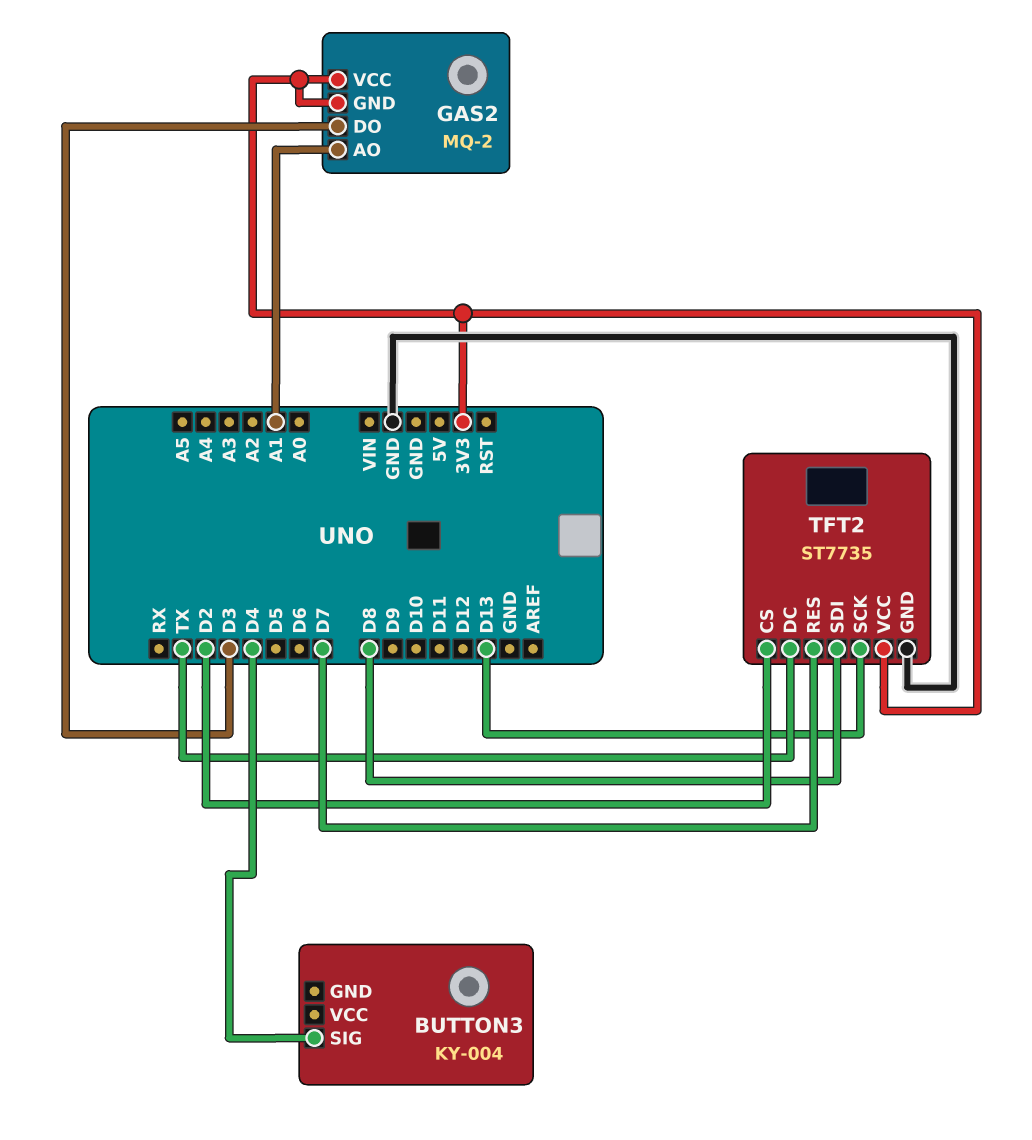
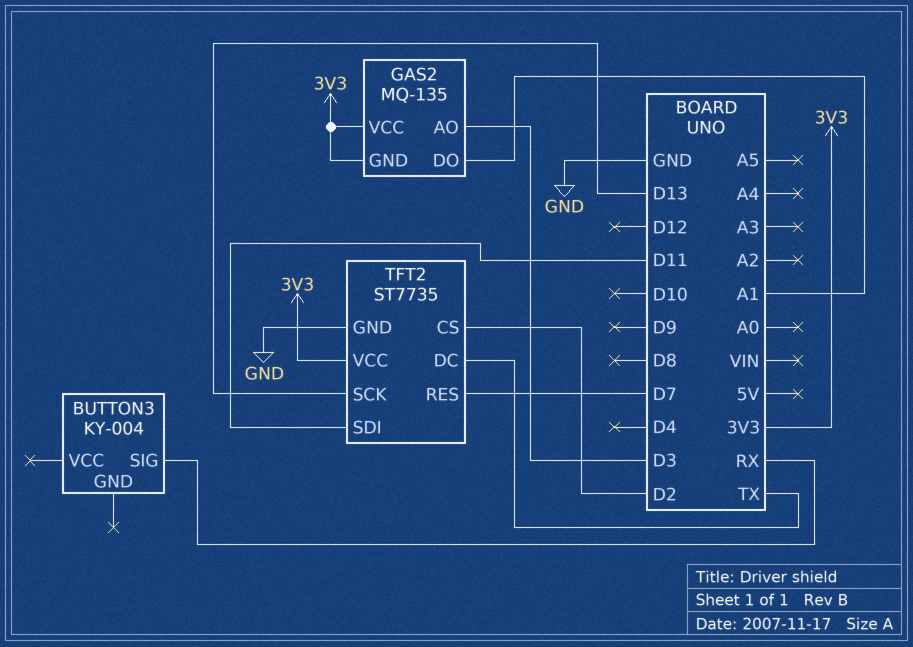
BUTTON3 pin SIG: D4 -> RX
GAS2: MQ-2 -> MQ-135
GAS2 pin AO: A1 -> D3
GAS2 pin DO: D3 -> A1
TFT2 pin SDI: D8 -> D11

